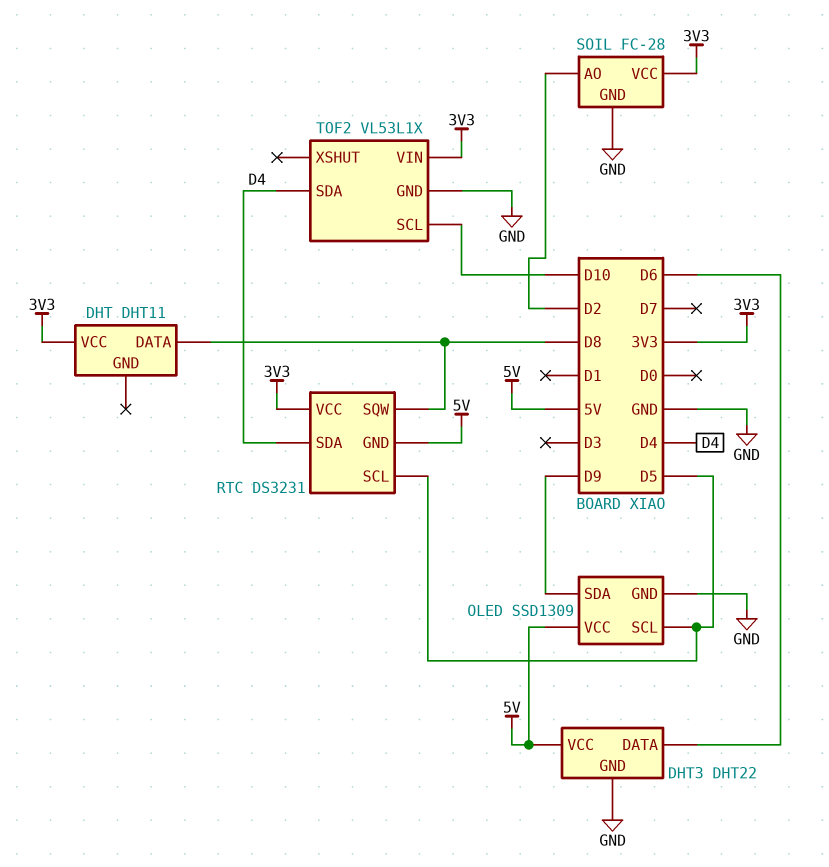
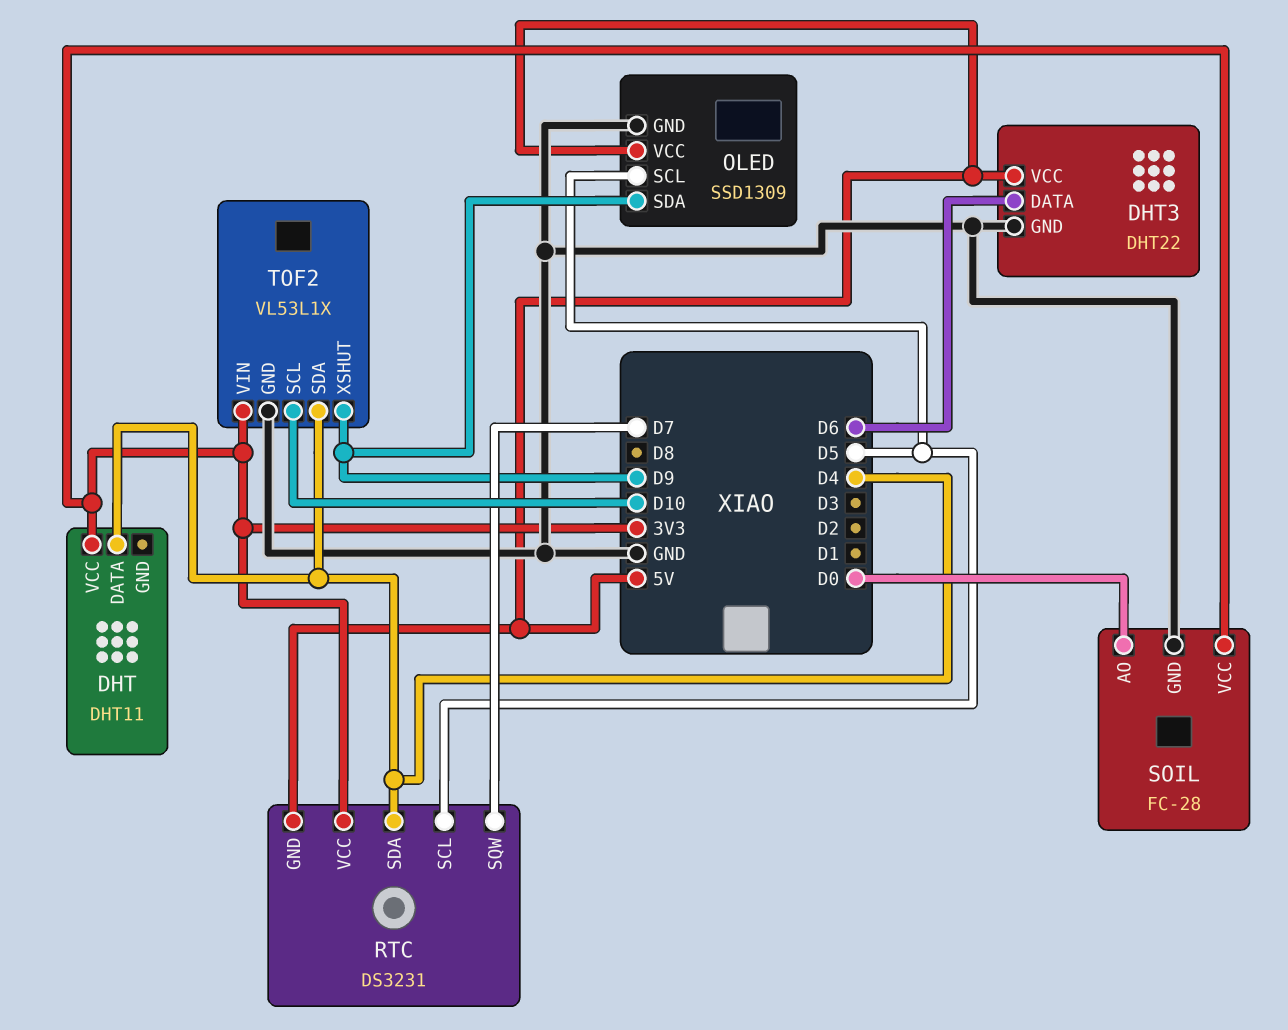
DHT pin DATA: D8 -> D4
RTC pin SQW: D8 -> D7
SOIL pin AO: D2 -> D0
TOF2 pin XSHUT: none -> D9

